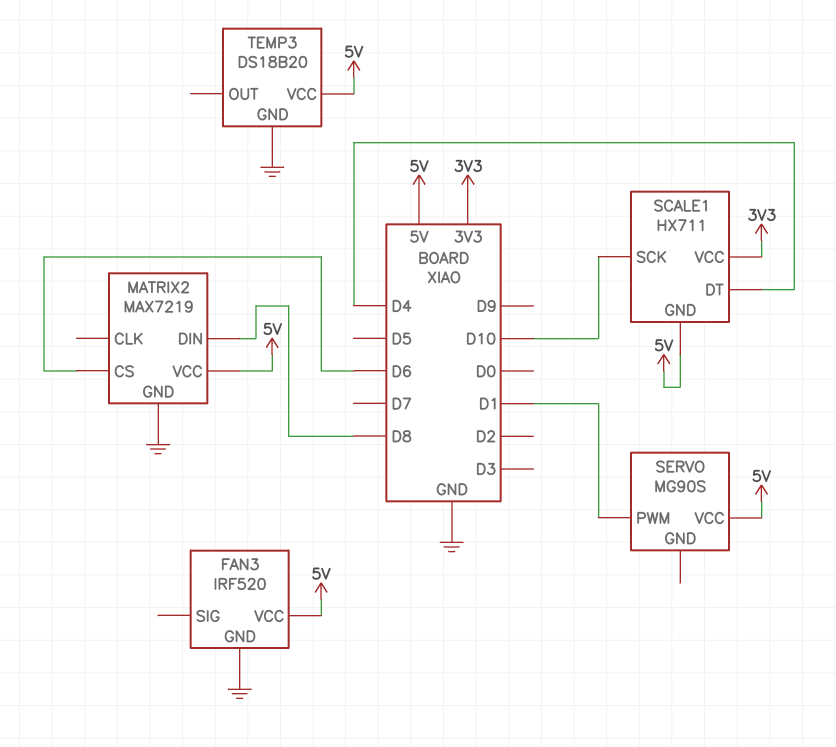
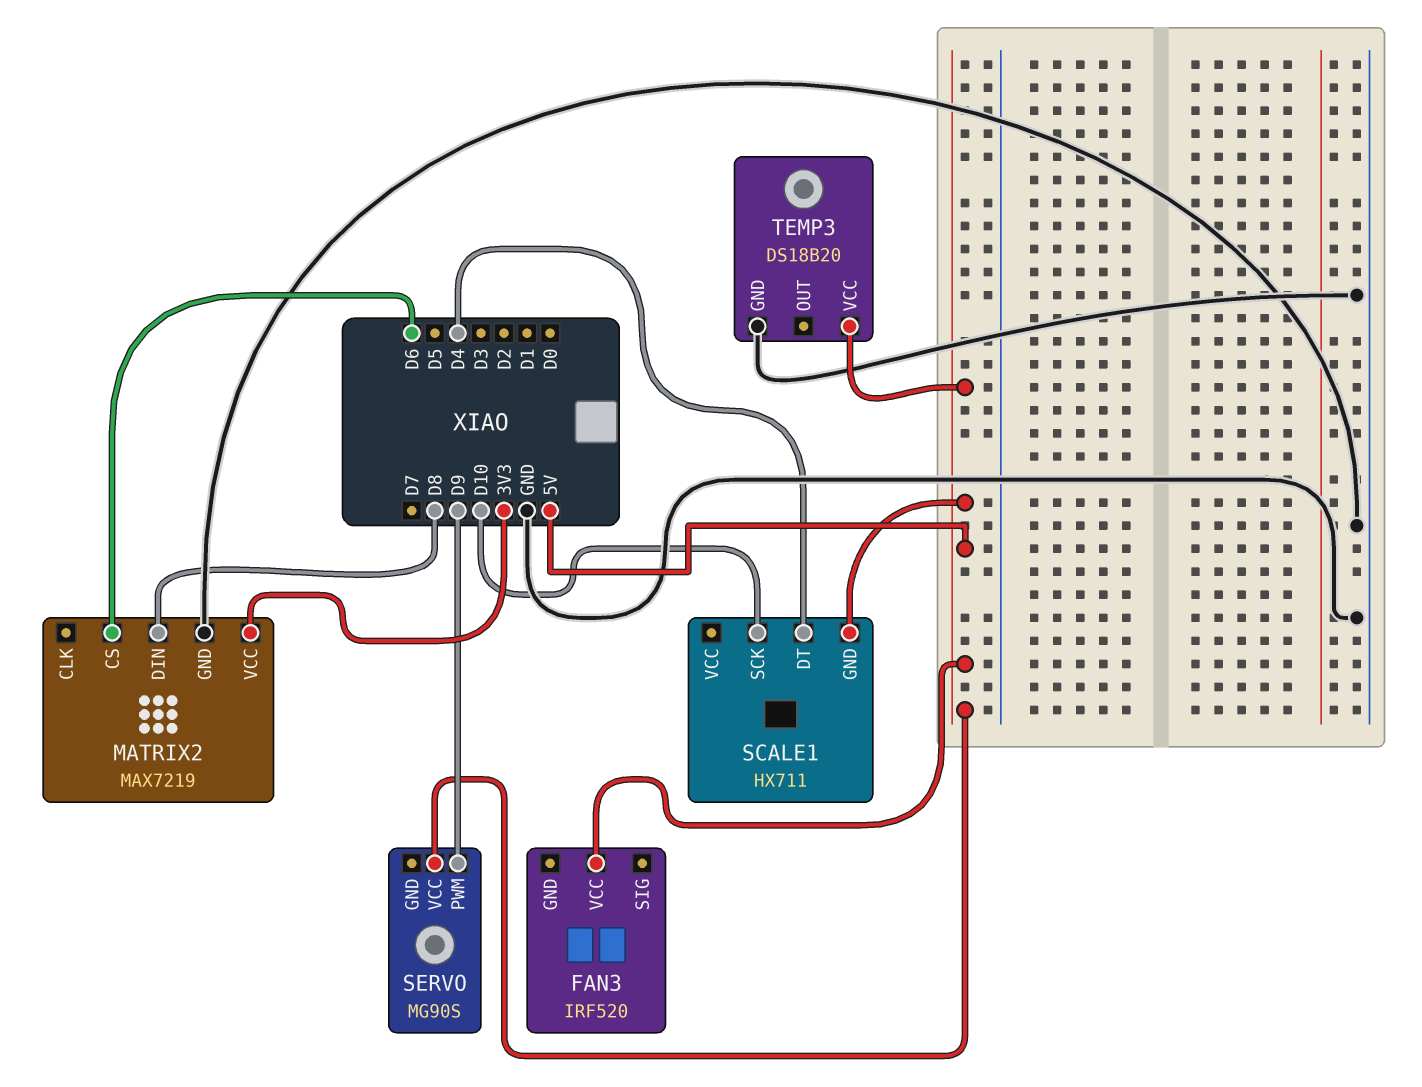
FAN3 pin GND: GND -> none
MATRIX2 pin VCC: 5V -> 3V3
SCALE1 pin VCC: 3V3 -> none
SERVO pin PWM: D1 -> D9

